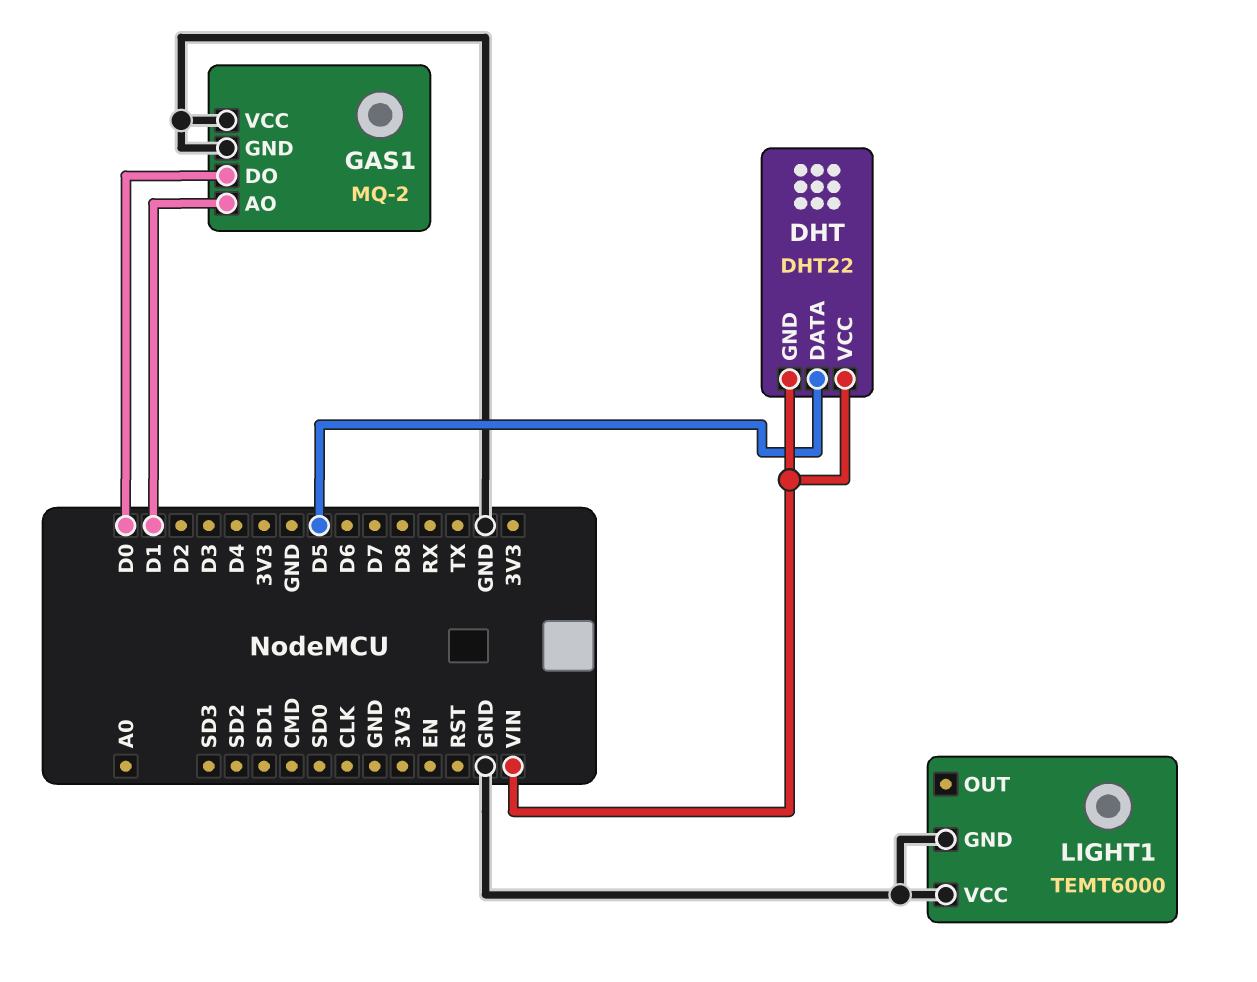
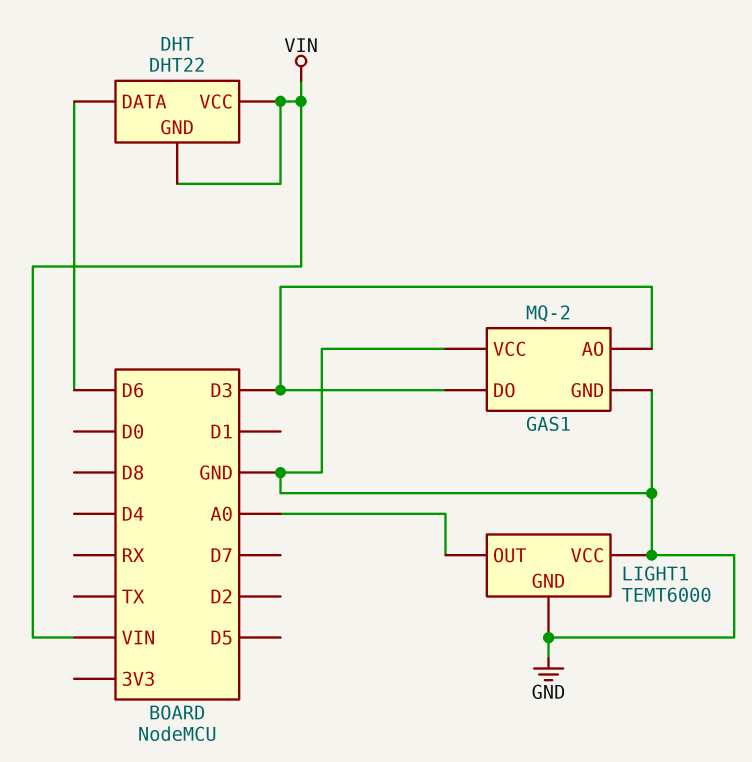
DHT pin DATA: D5 -> D6
GAS1 pin AO: D1 -> D3
GAS1 pin DO: D0 -> D3
LIGHT1 pin OUT: none -> A0

